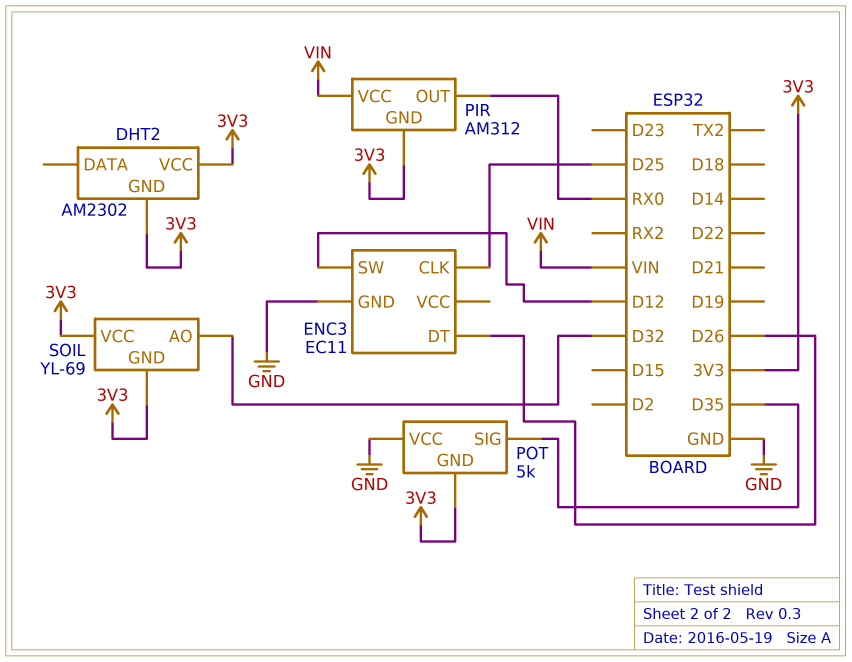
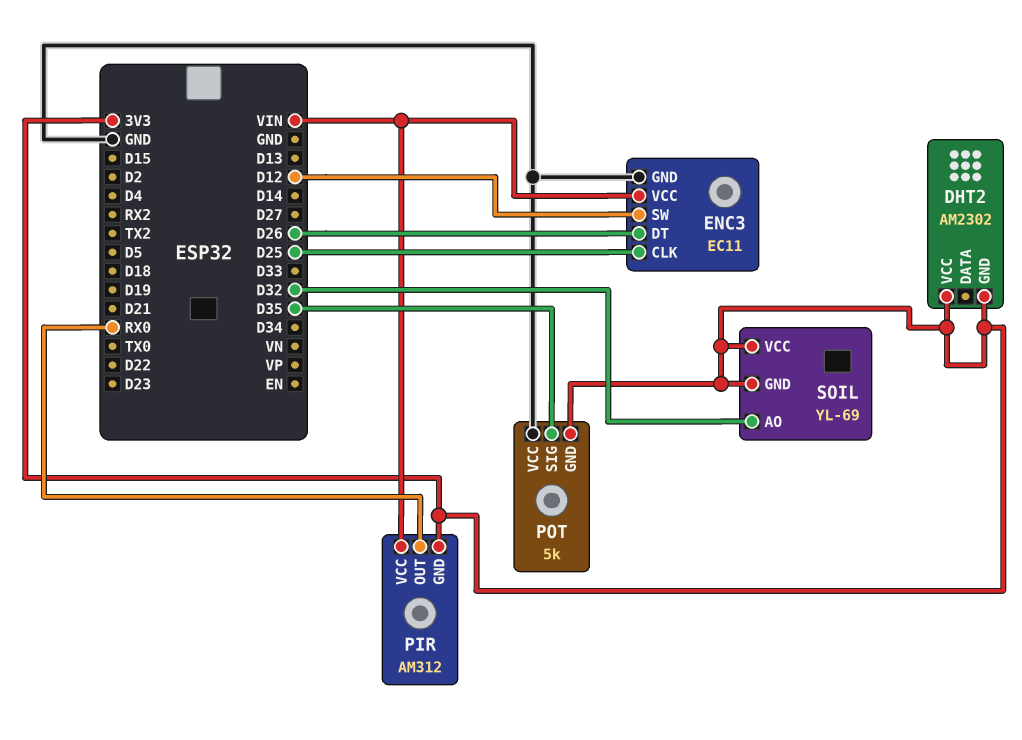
ENC3 pin VCC: none -> VIN

